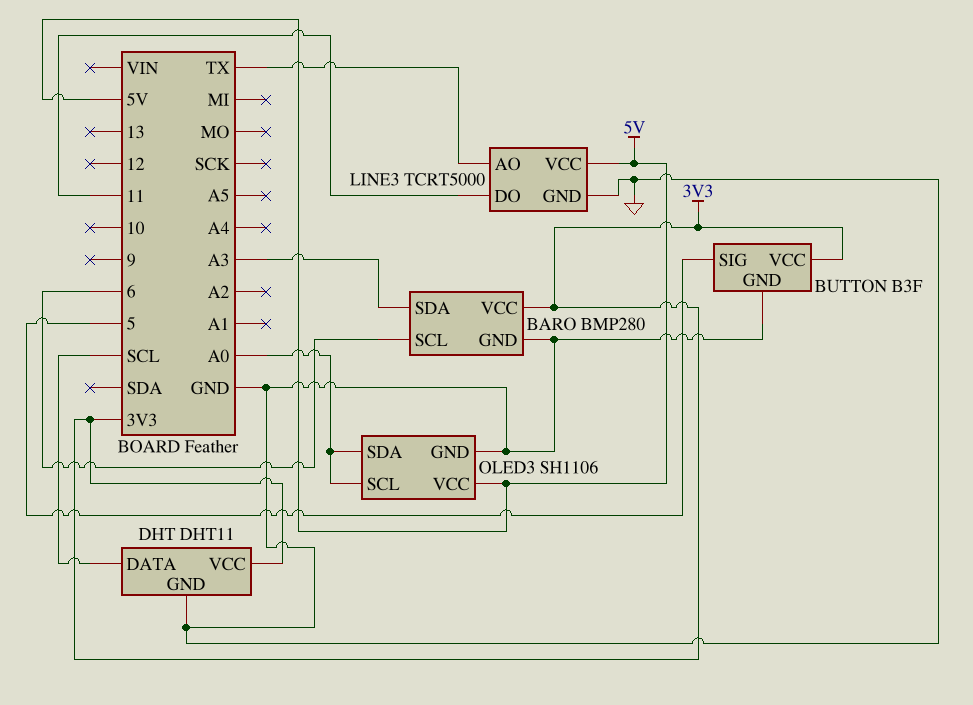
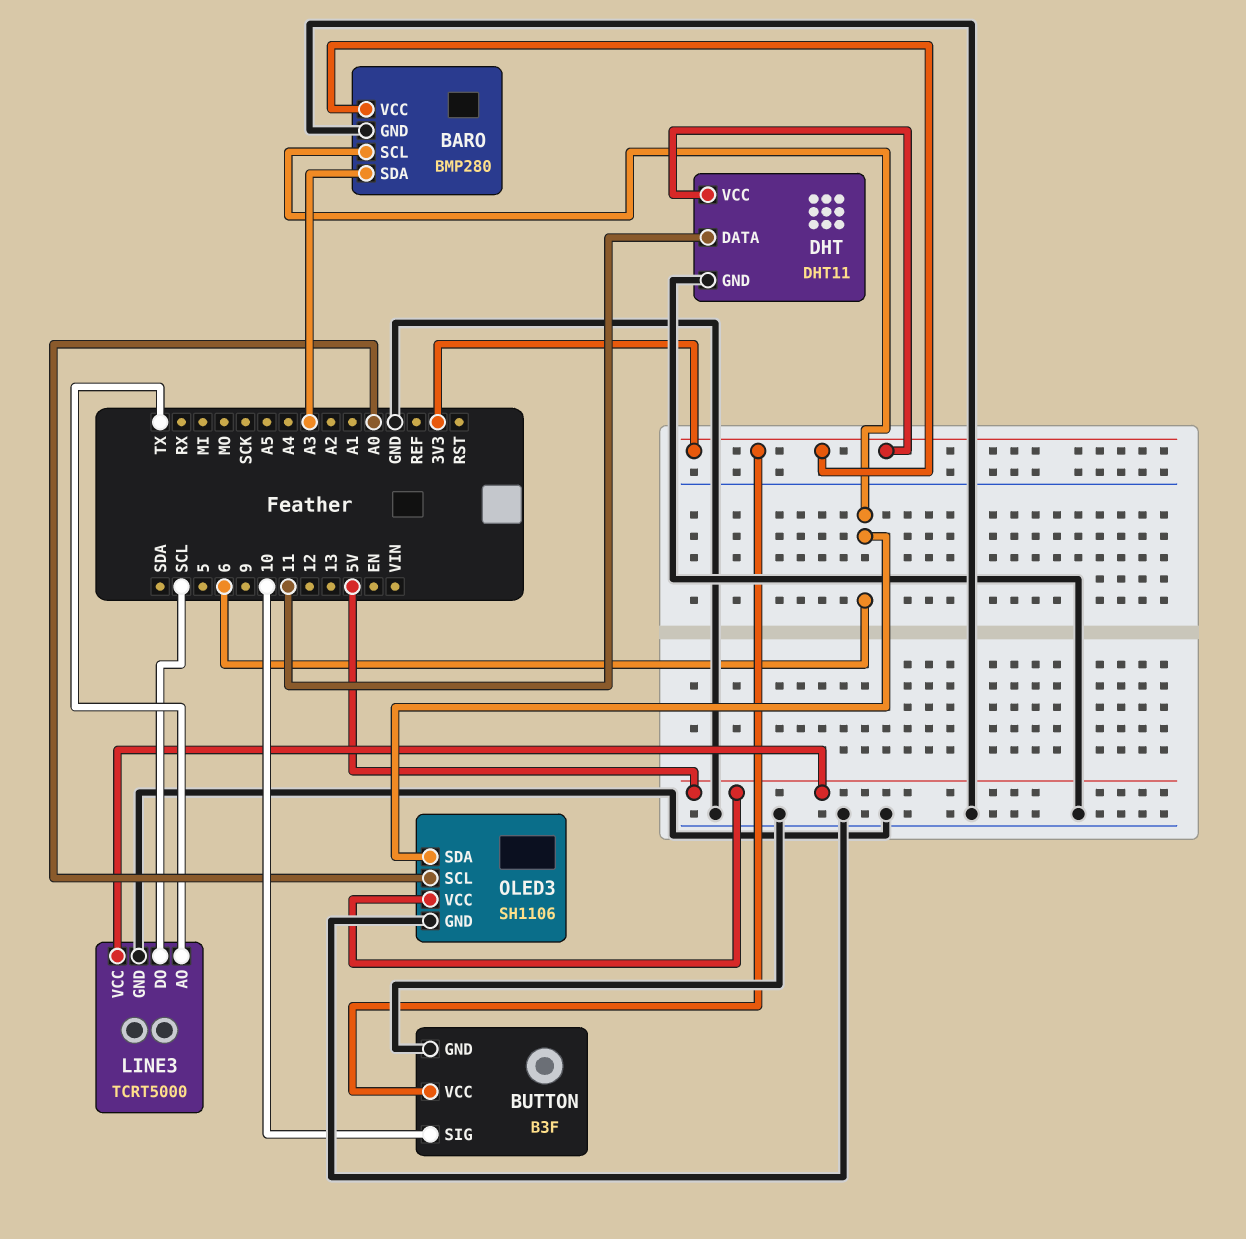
BUTTON pin SIG: 5 -> 10
DHT pin DATA: SCL -> 11
LINE3 pin DO: 11 -> SCL
OLED3 pin SDA: A0 -> 6

